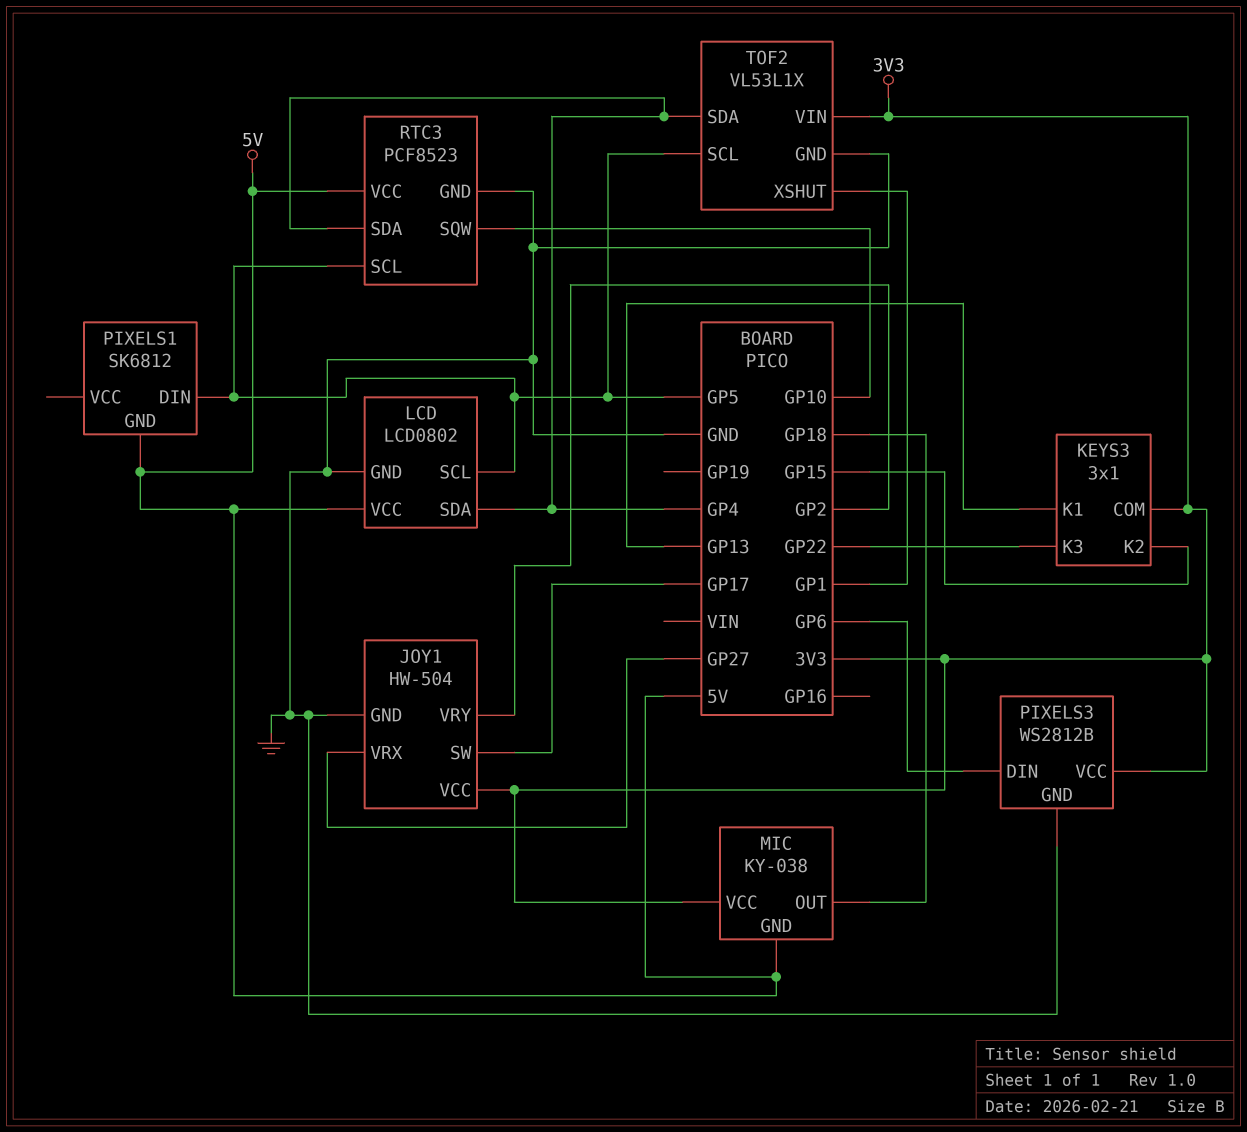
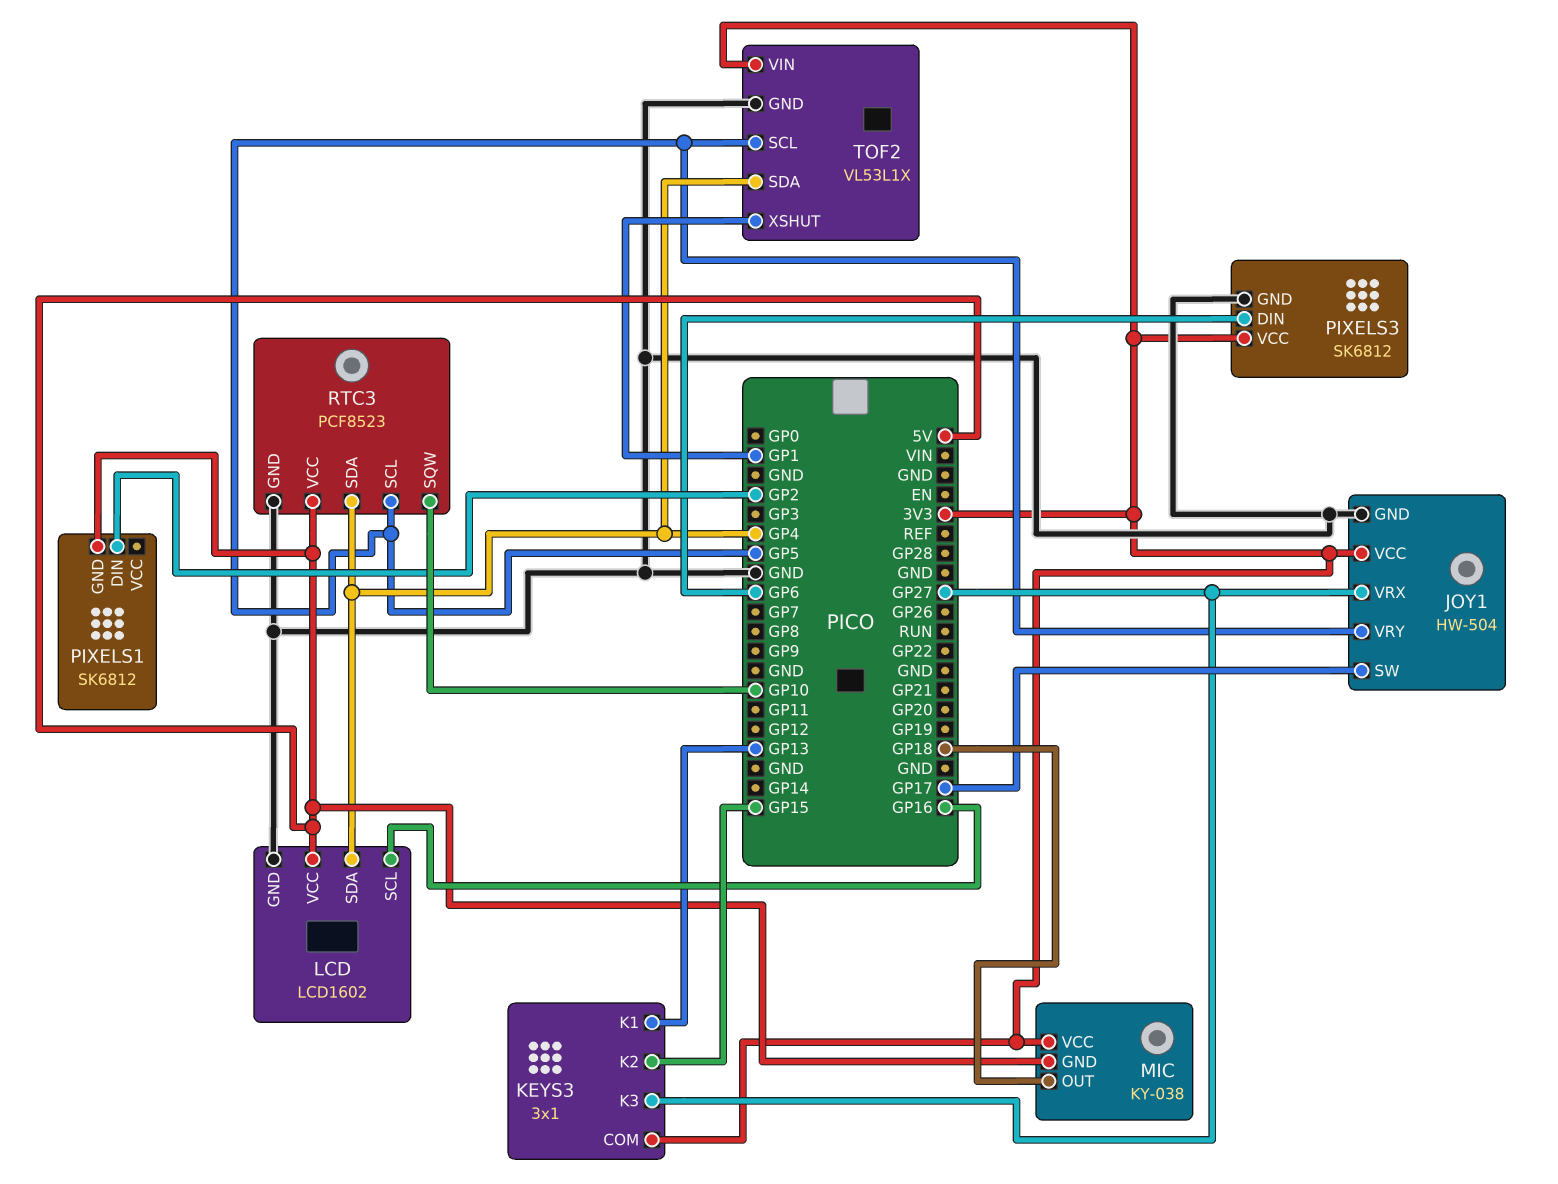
JOY1 pin VRY: GP2 -> GP5
KEYS3 pin K3: GP22 -> GP27
LCD: LCD0802 -> LCD1602
LCD pin SCL: GP5 -> GP16
PIXELS1 pin DIN: GP5 -> GP2
PIXELS3: WS2812B -> SK6812

